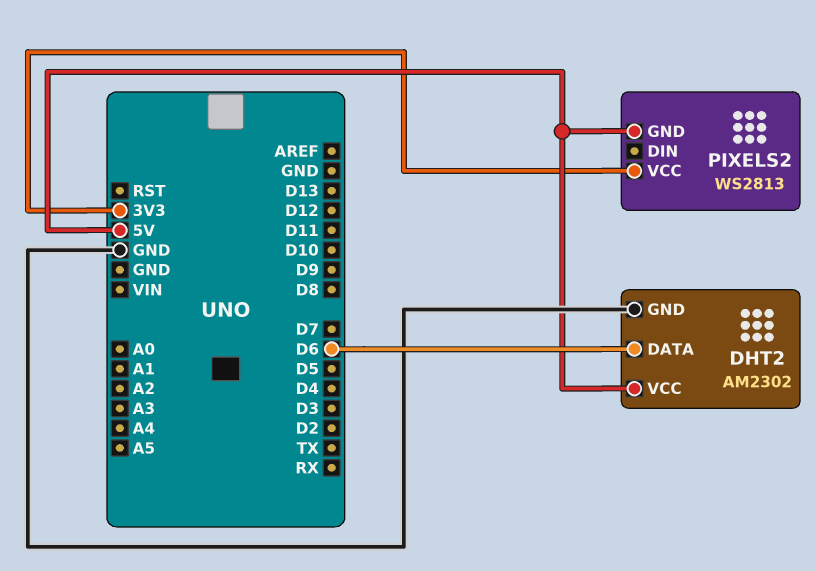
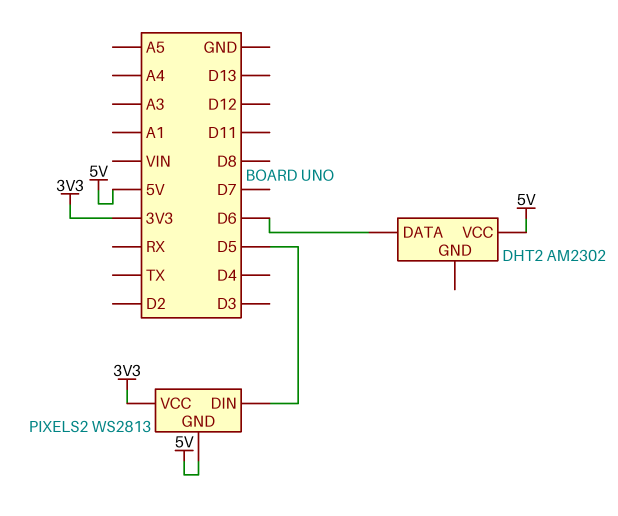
DHT2 pin GND: GND -> none
PIXELS2 pin DIN: none -> D5

